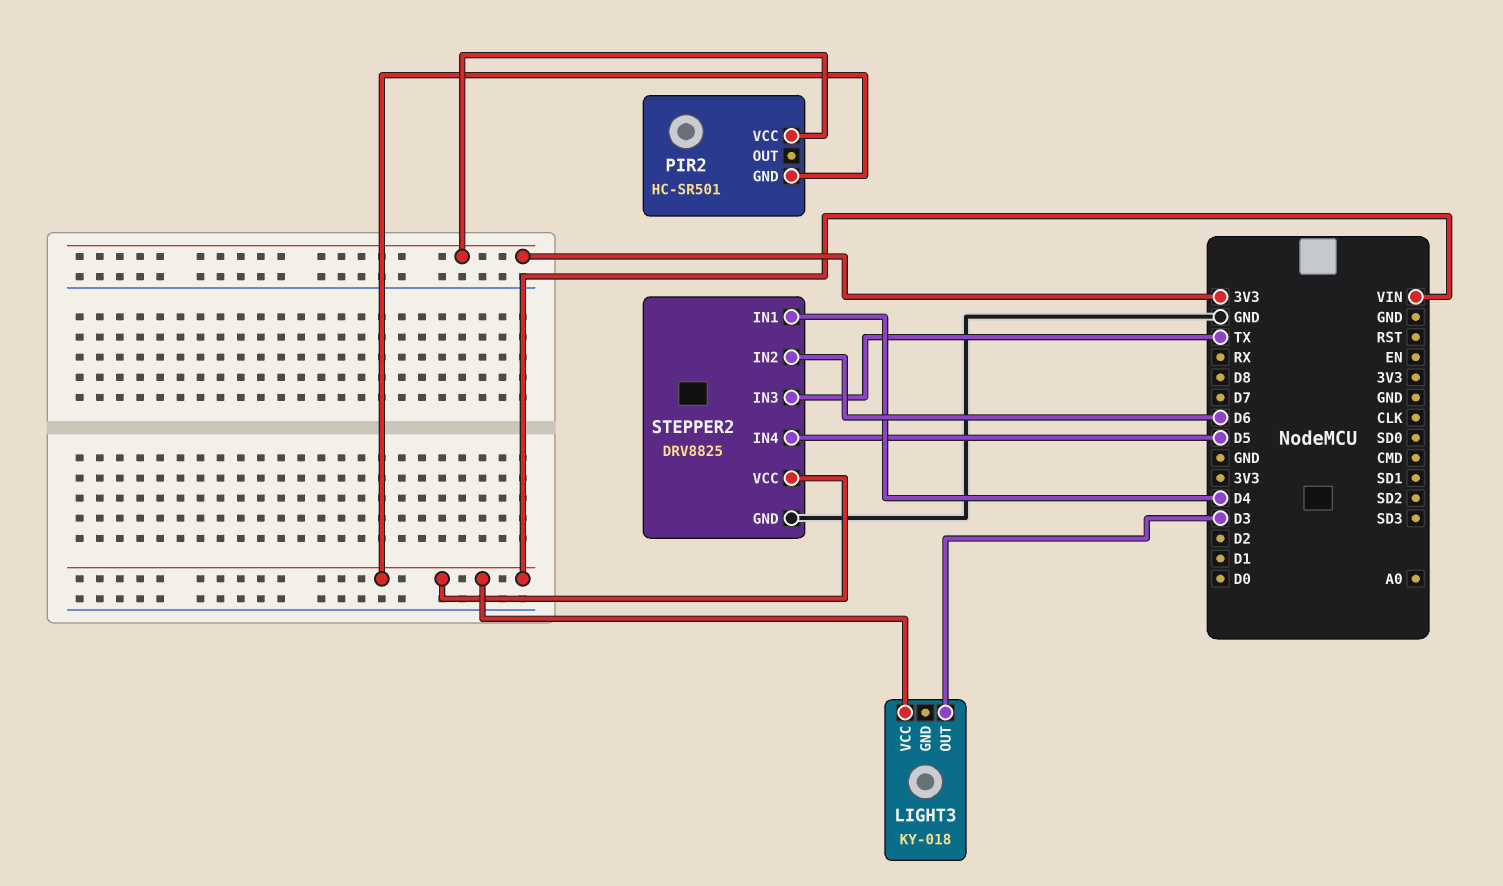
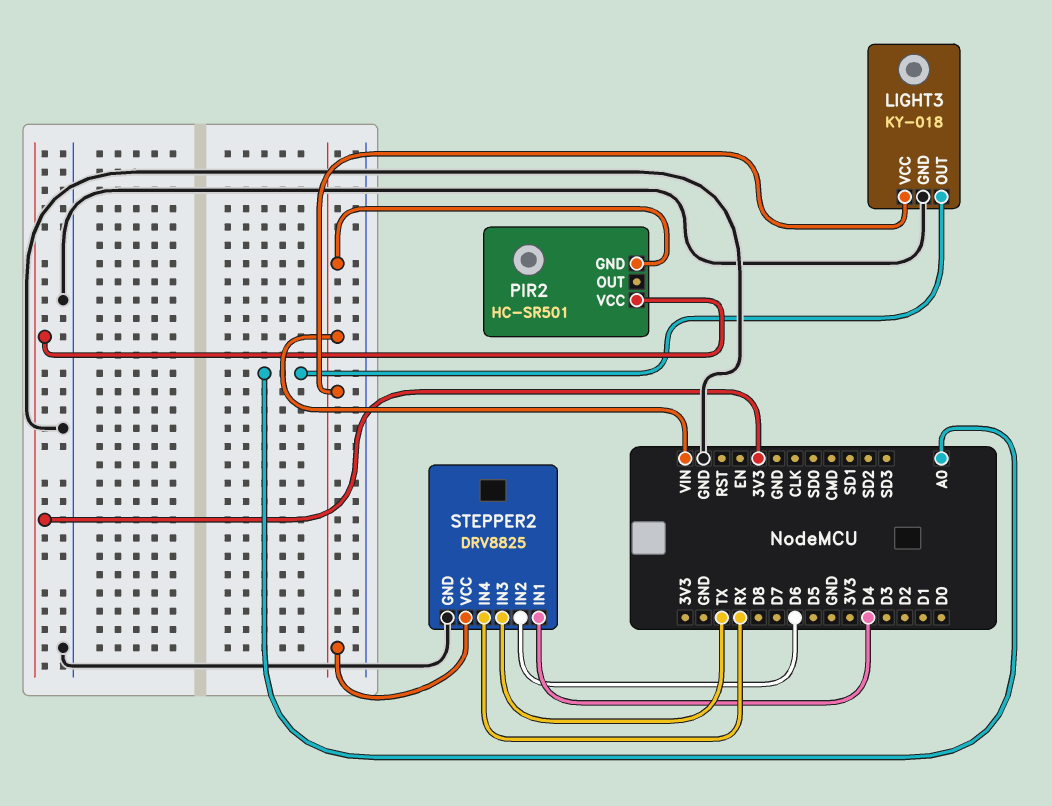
LIGHT3 pin GND: none -> GND
LIGHT3 pin OUT: D3 -> A0
STEPPER2 pin IN4: D5 -> RX

